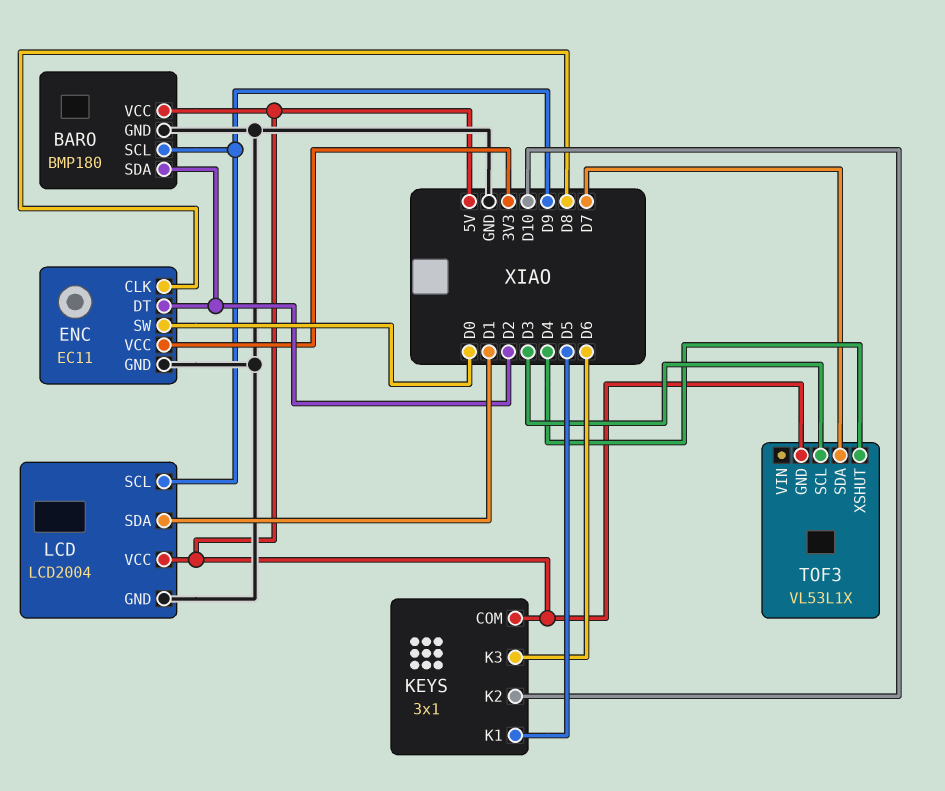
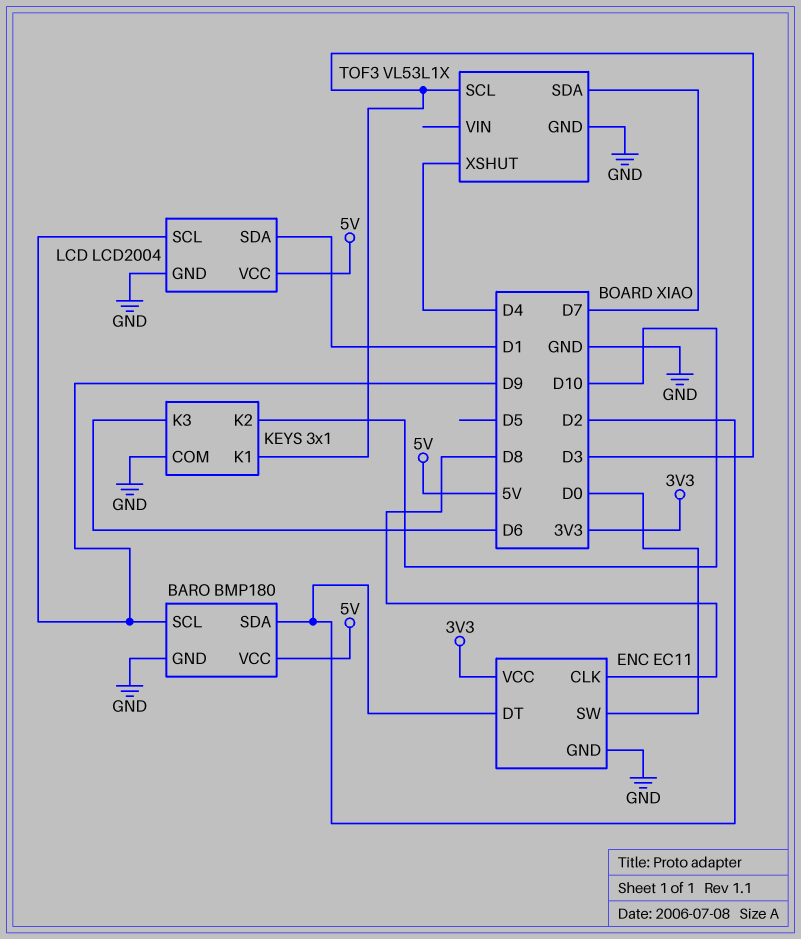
KEYS pin COM: 5V -> GND
KEYS pin K1: D5 -> D3
TOF3 pin GND: 5V -> GND

